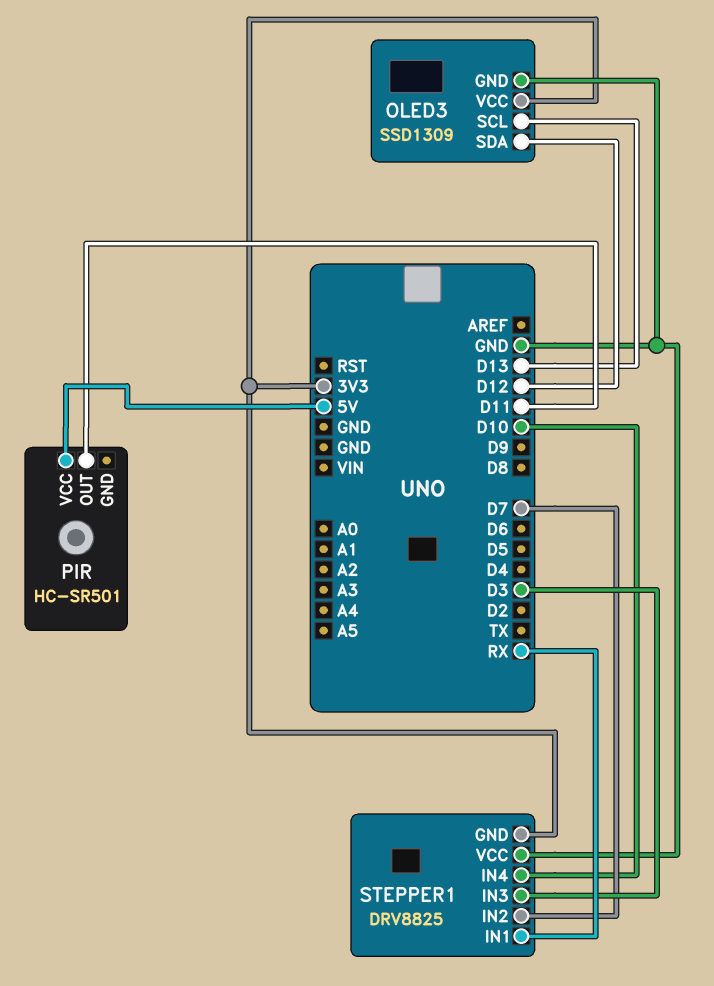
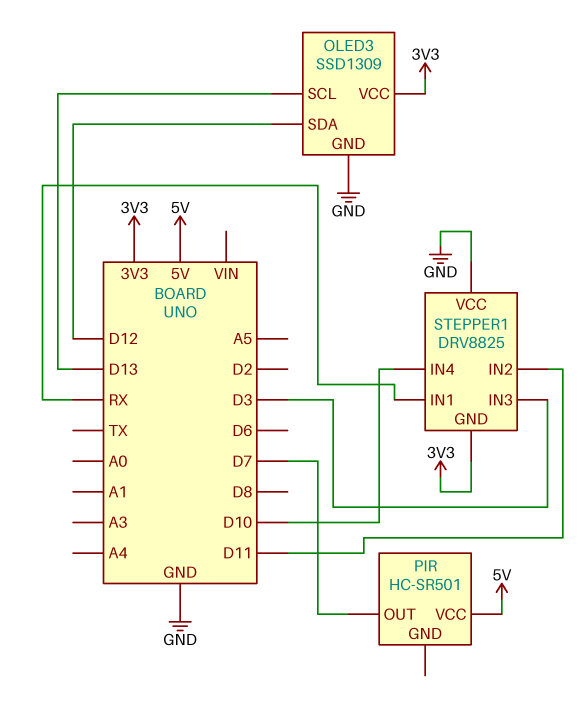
PIR pin OUT: D11 -> D7
STEPPER1 pin IN2: D7 -> D11

